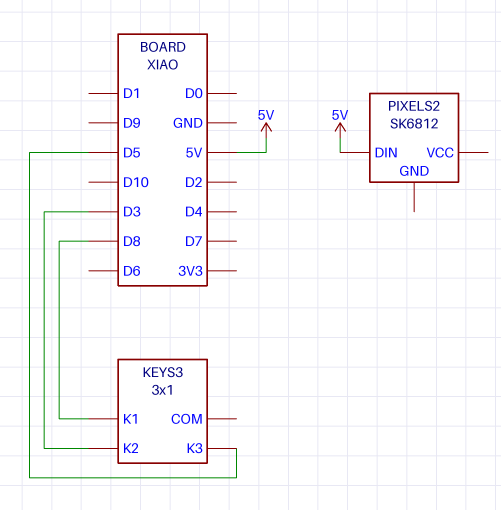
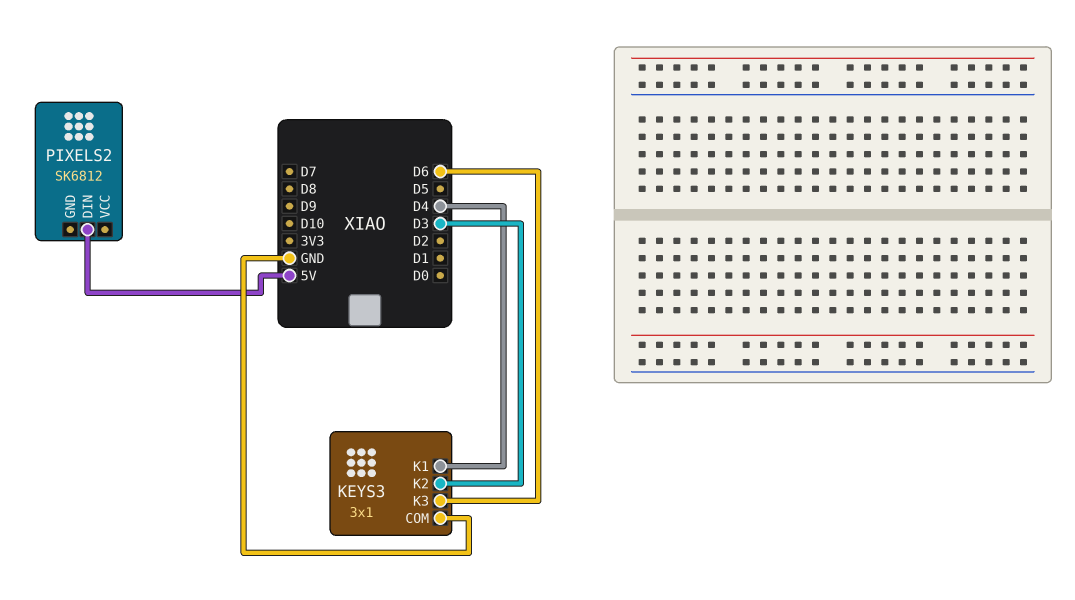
KEYS3 pin COM: none -> GND
KEYS3 pin K1: D8 -> D4
KEYS3 pin K3: D5 -> D6

